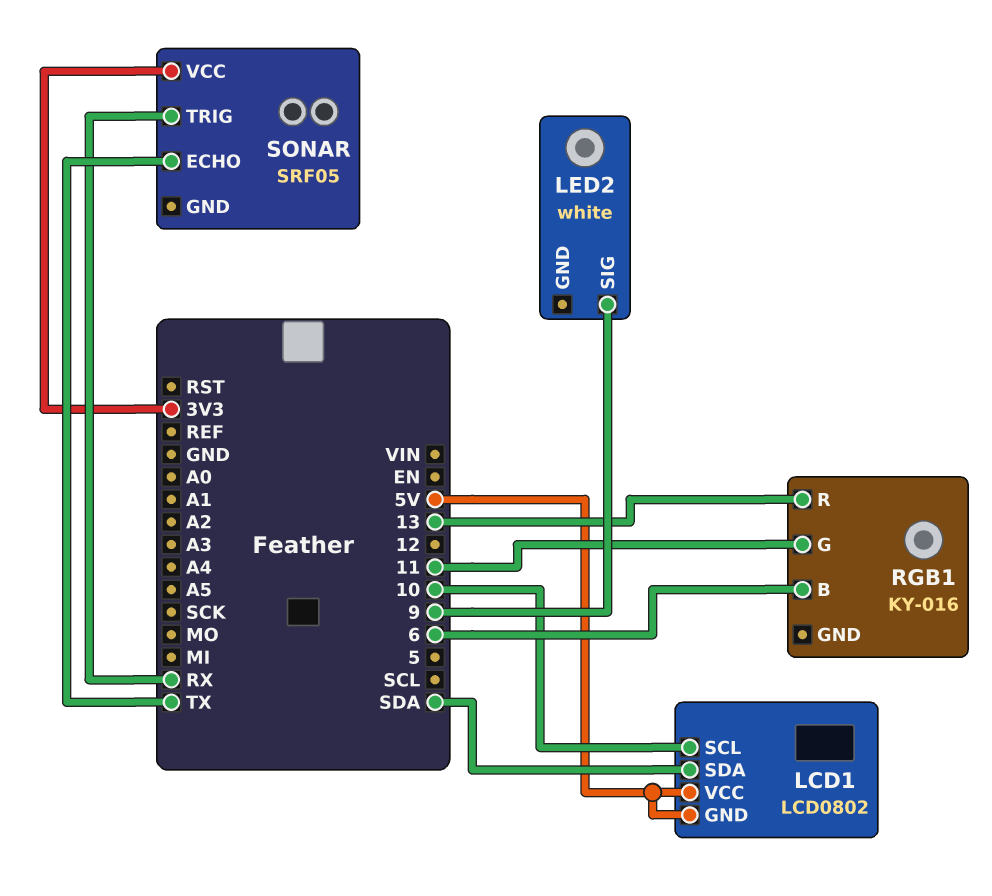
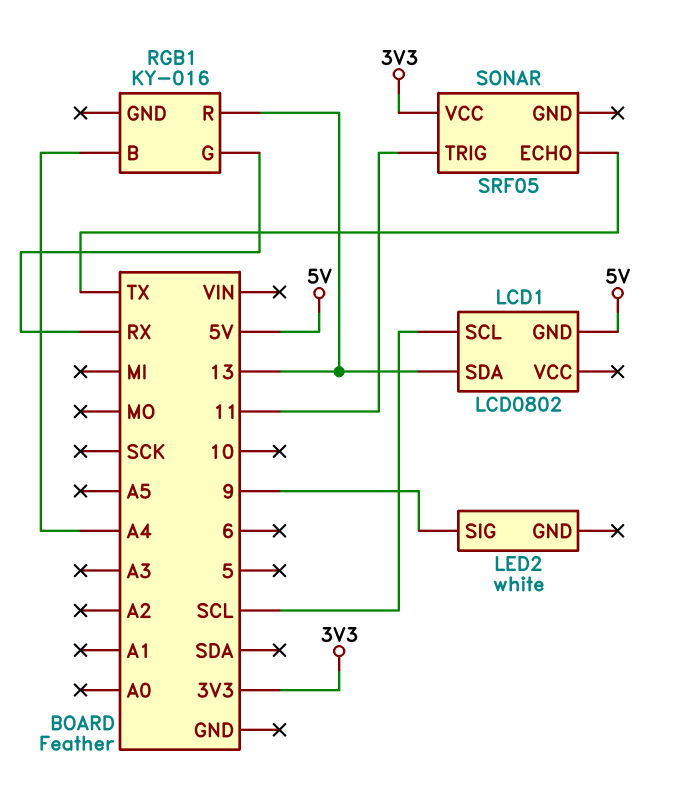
LCD1 pin SCL: 10 -> SCL
LCD1 pin SDA: SDA -> 13
LCD1 pin VCC: 5V -> none
RGB1 pin B: 6 -> A4
RGB1 pin G: 11 -> RX
SONAR pin TRIG: RX -> 11

